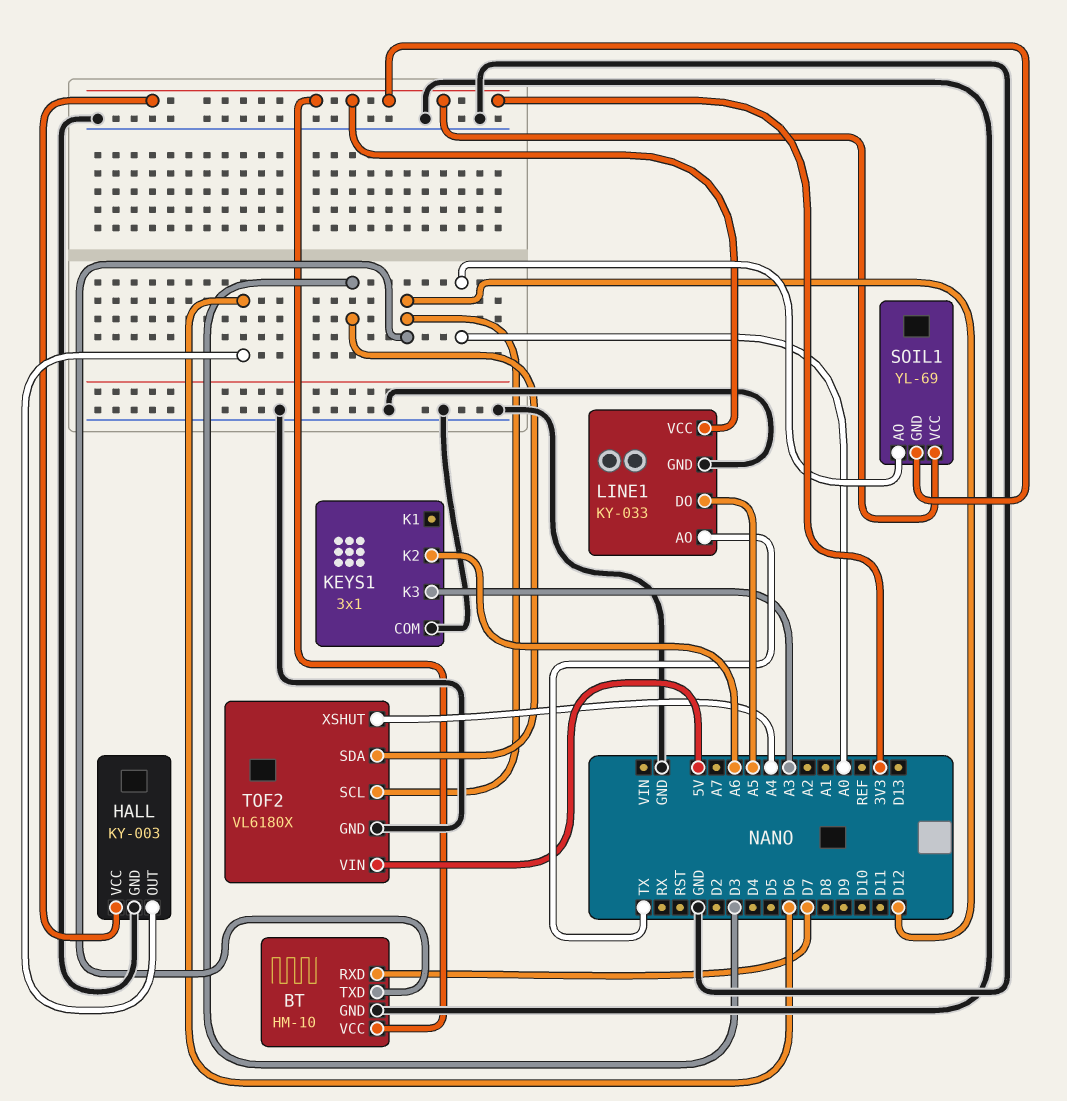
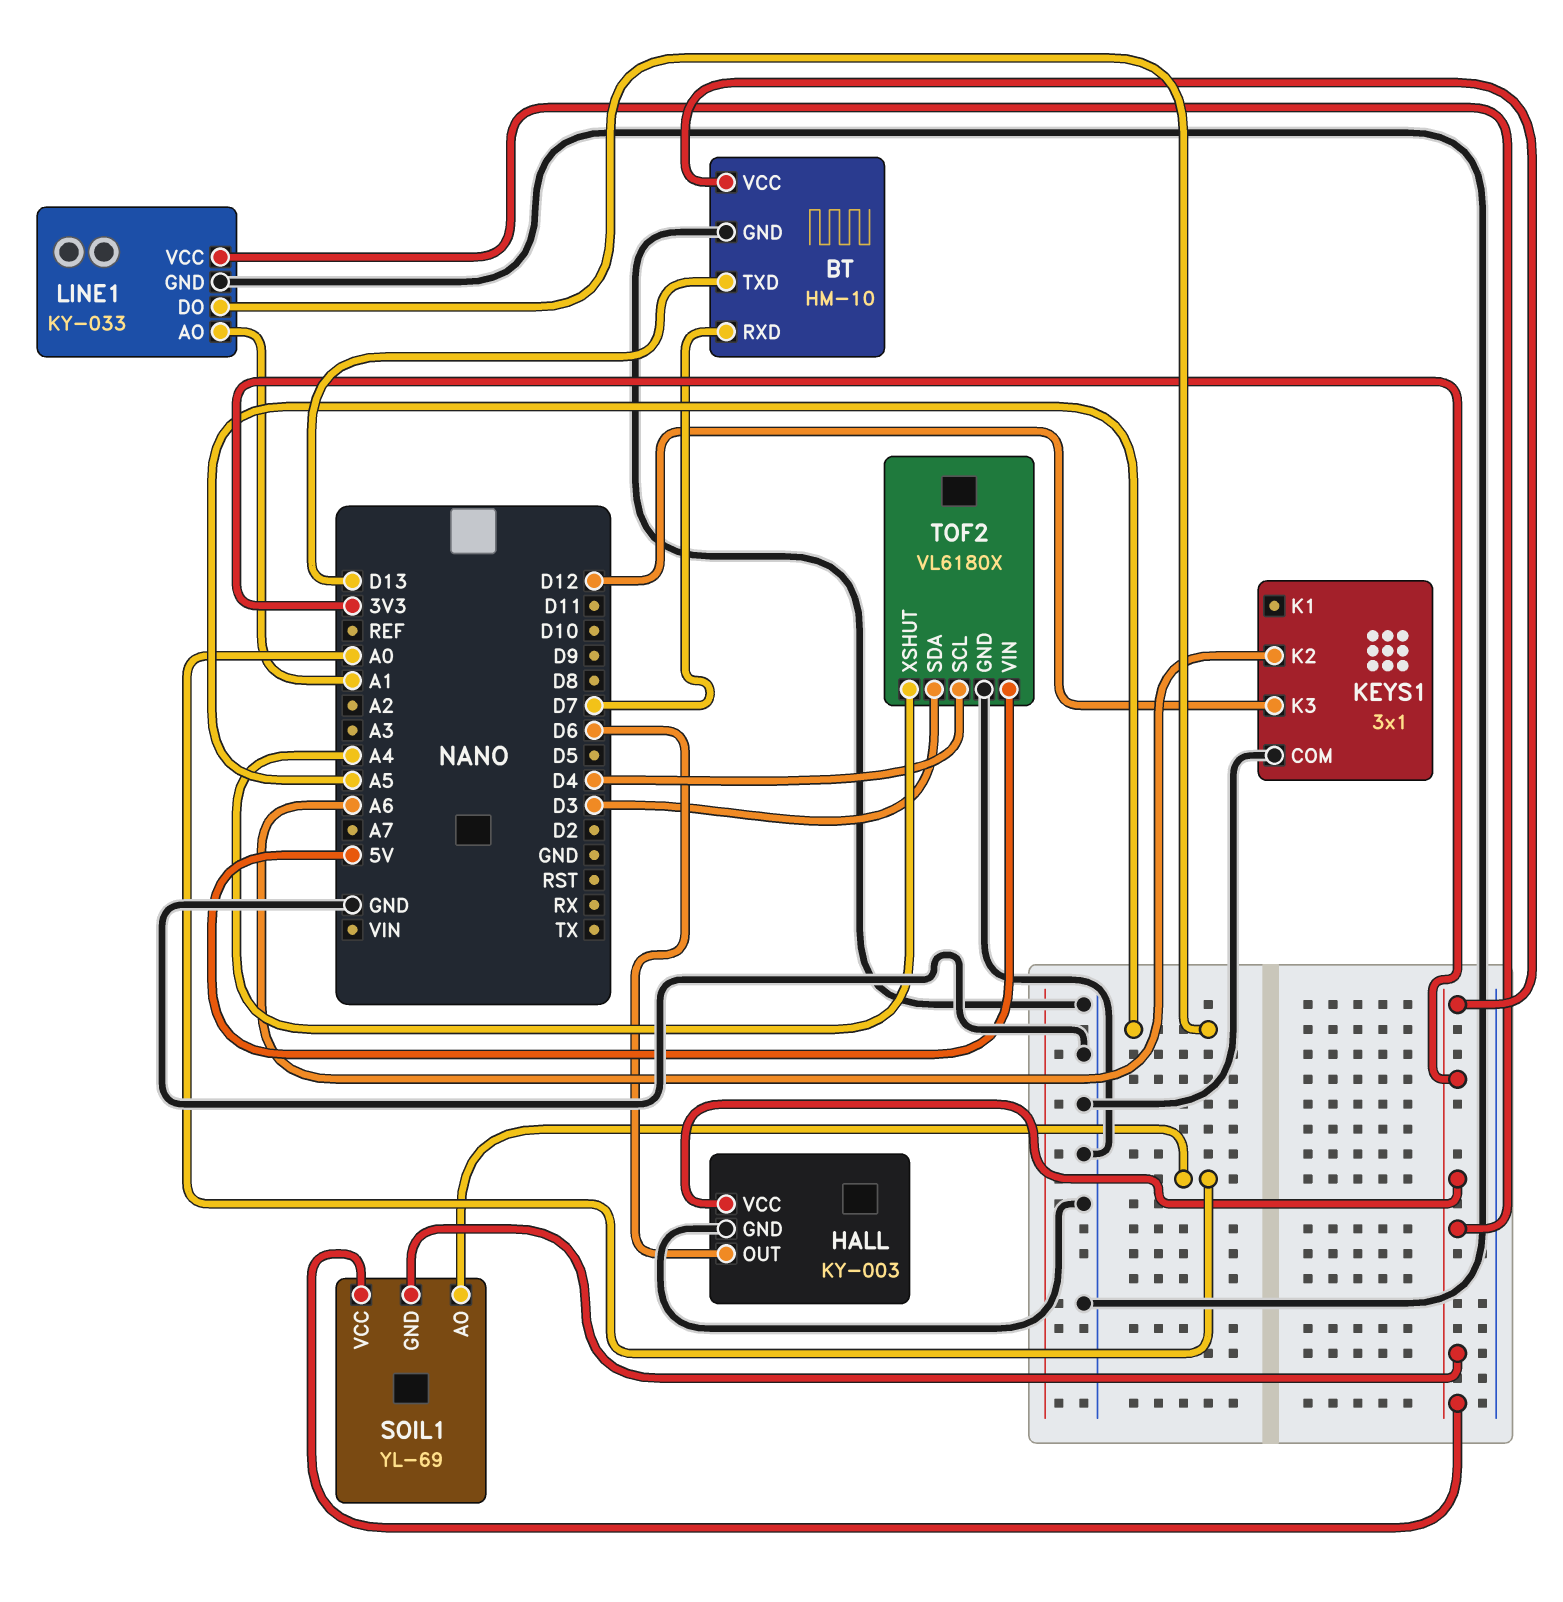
BT pin TXD: D12 -> D13
KEYS1 pin K3: A3 -> D12
LINE1 pin AO: TX -> A1
TOF2 pin SCL: D12 -> D4

